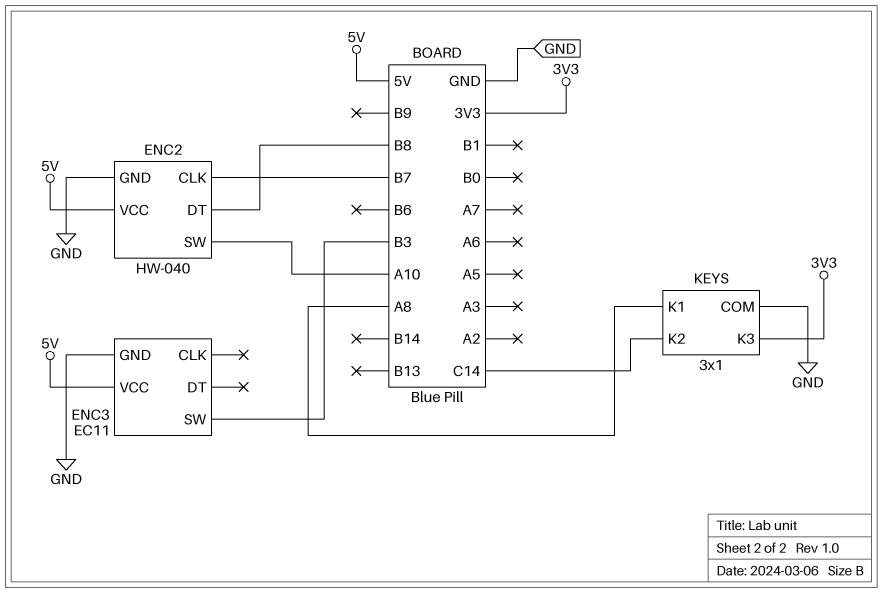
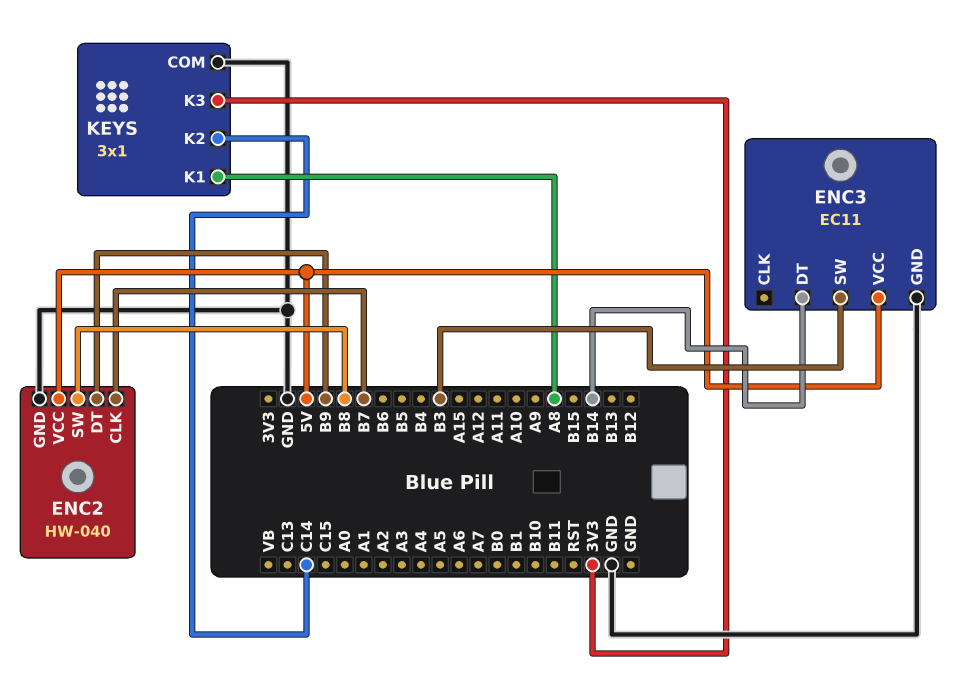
ENC2 pin DT: B8 -> B9
ENC2 pin SW: A10 -> B8
ENC3 pin DT: none -> B14

